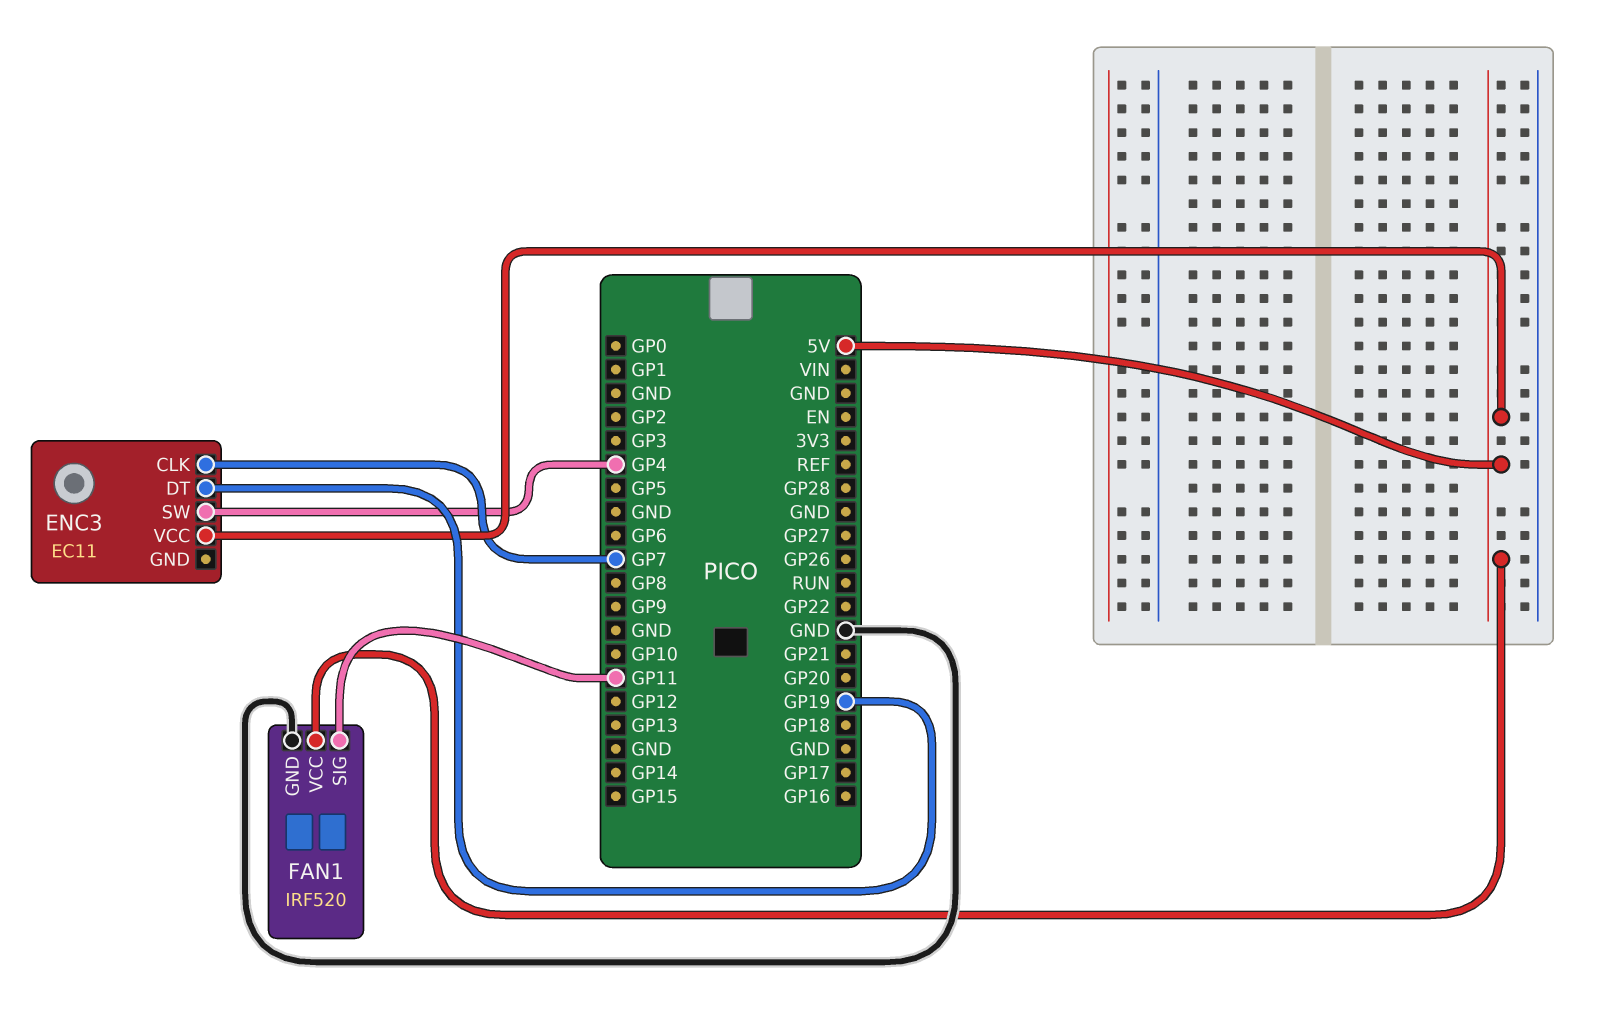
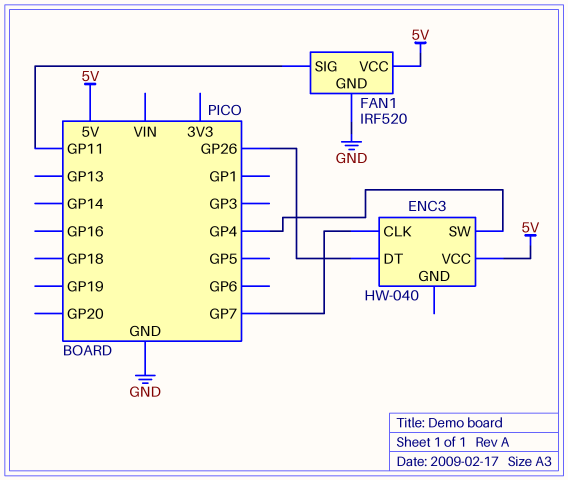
ENC3: EC11 -> HW-040
ENC3 pin DT: GP19 -> GP26

